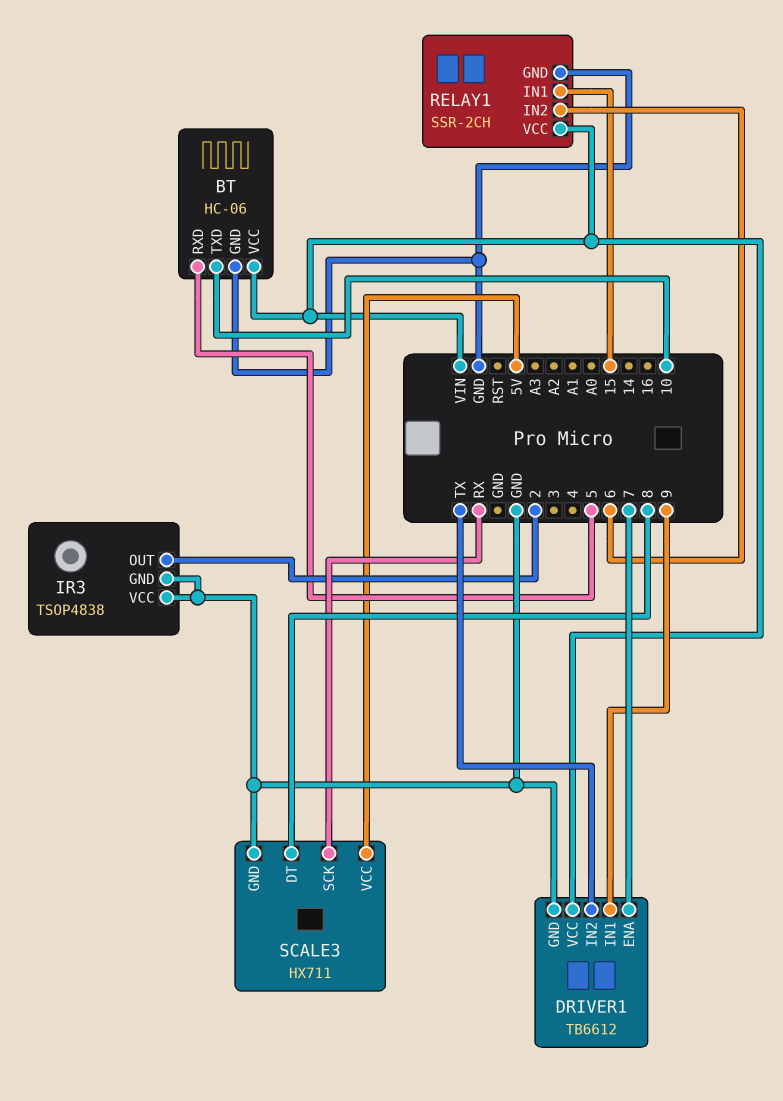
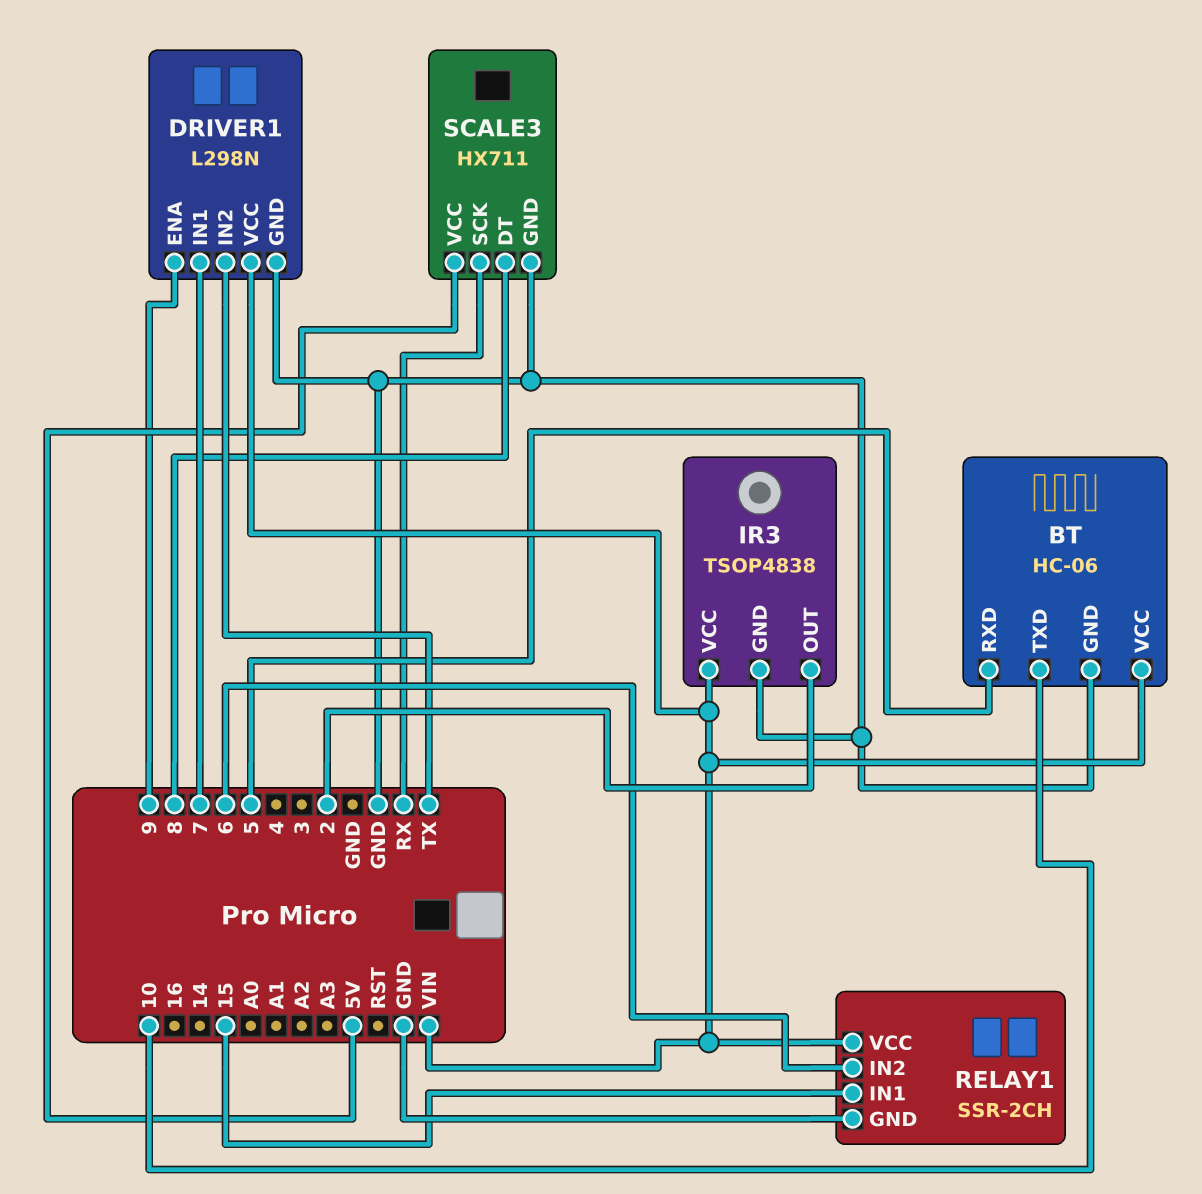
DRIVER1: TB6612 -> L298N
DRIVER1 pin ENA: 7 -> 9
DRIVER1 pin IN1: 9 -> 7
IR3 pin VCC: GND -> VIN

